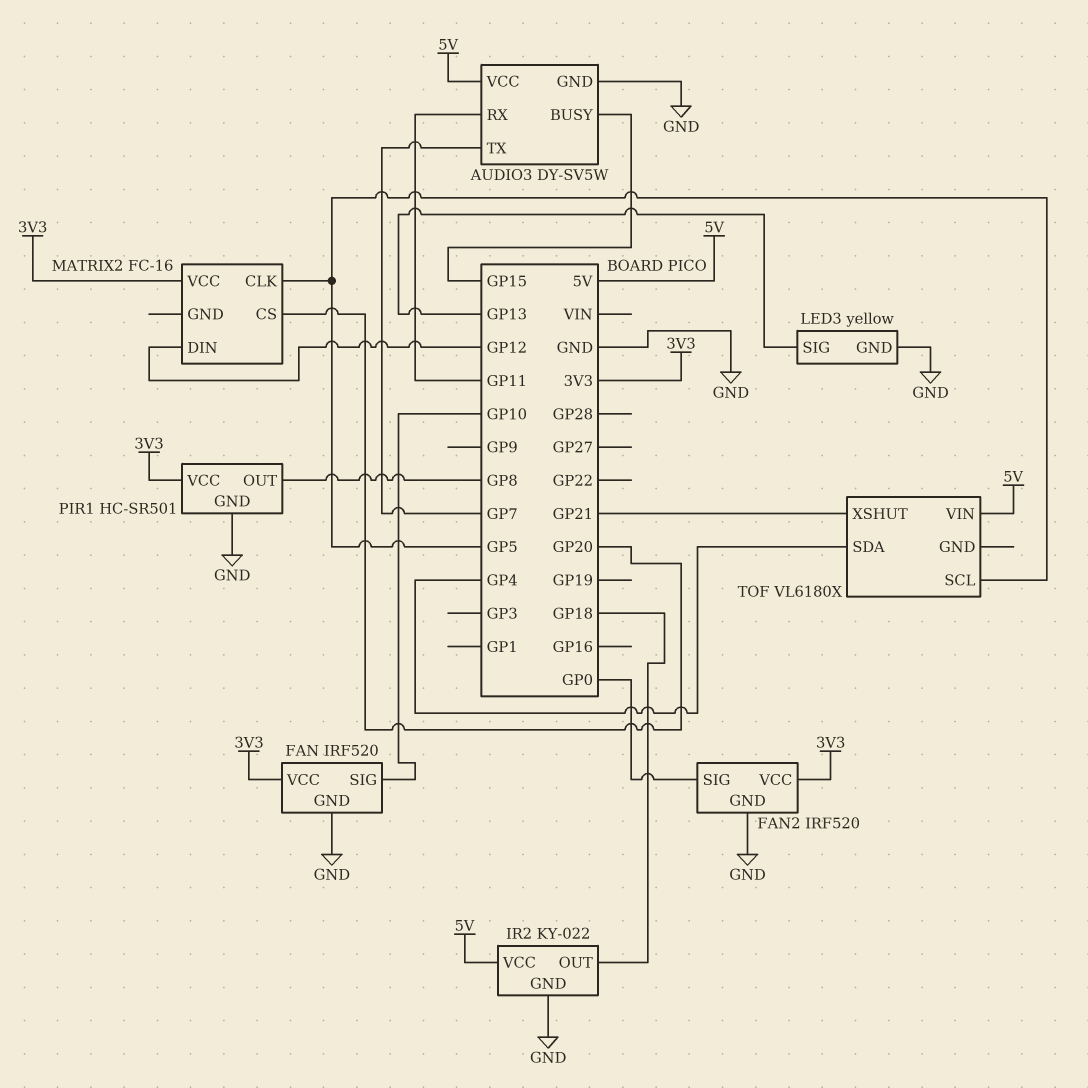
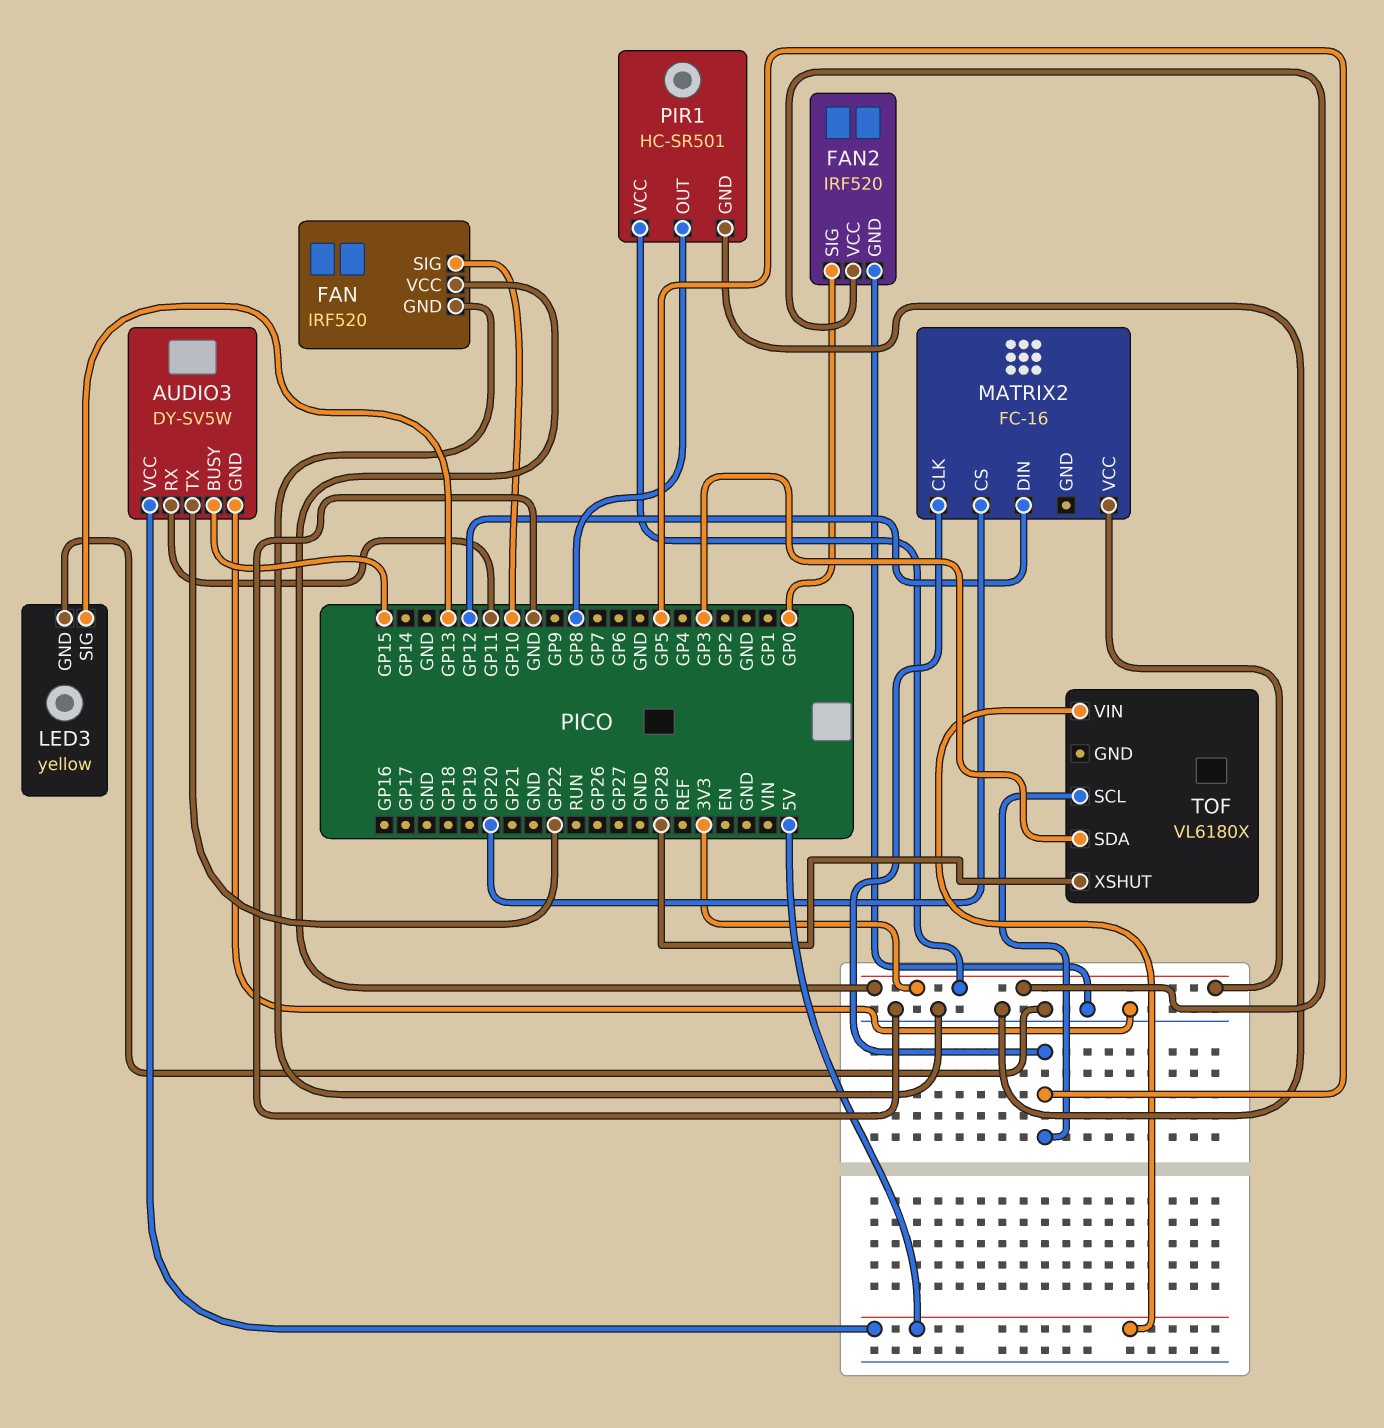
AUDIO3 pin TX: GP7 -> GP22
IR2: KY-022 -> none
IR2 pin GND: GND -> none
IR2 pin OUT: GP18 -> none
IR2 pin VCC: 5V -> none
TOF pin SDA: GP4 -> GP3
TOF pin XSHUT: GP21 -> GP28

